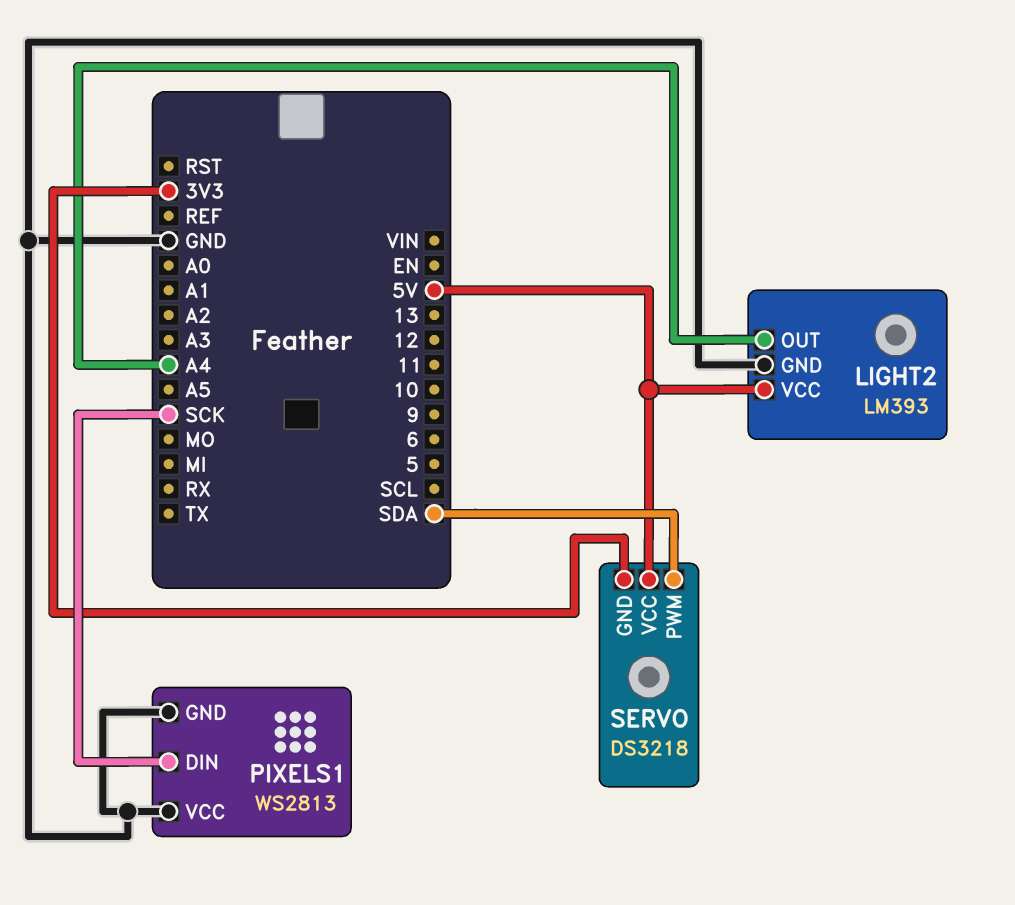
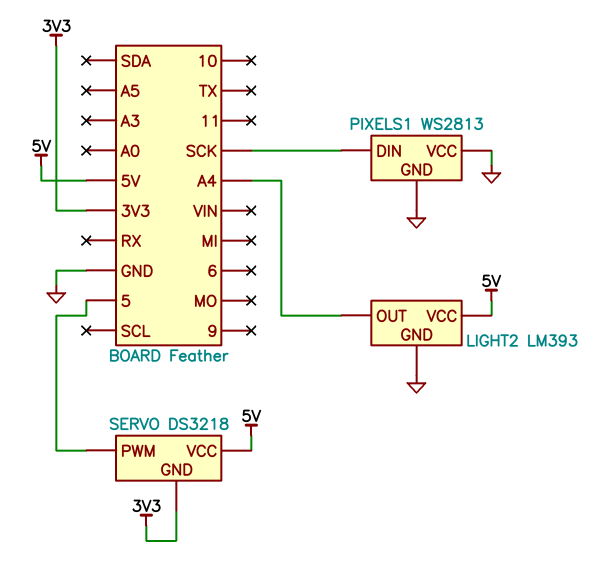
SERVO pin PWM: SDA -> 5

